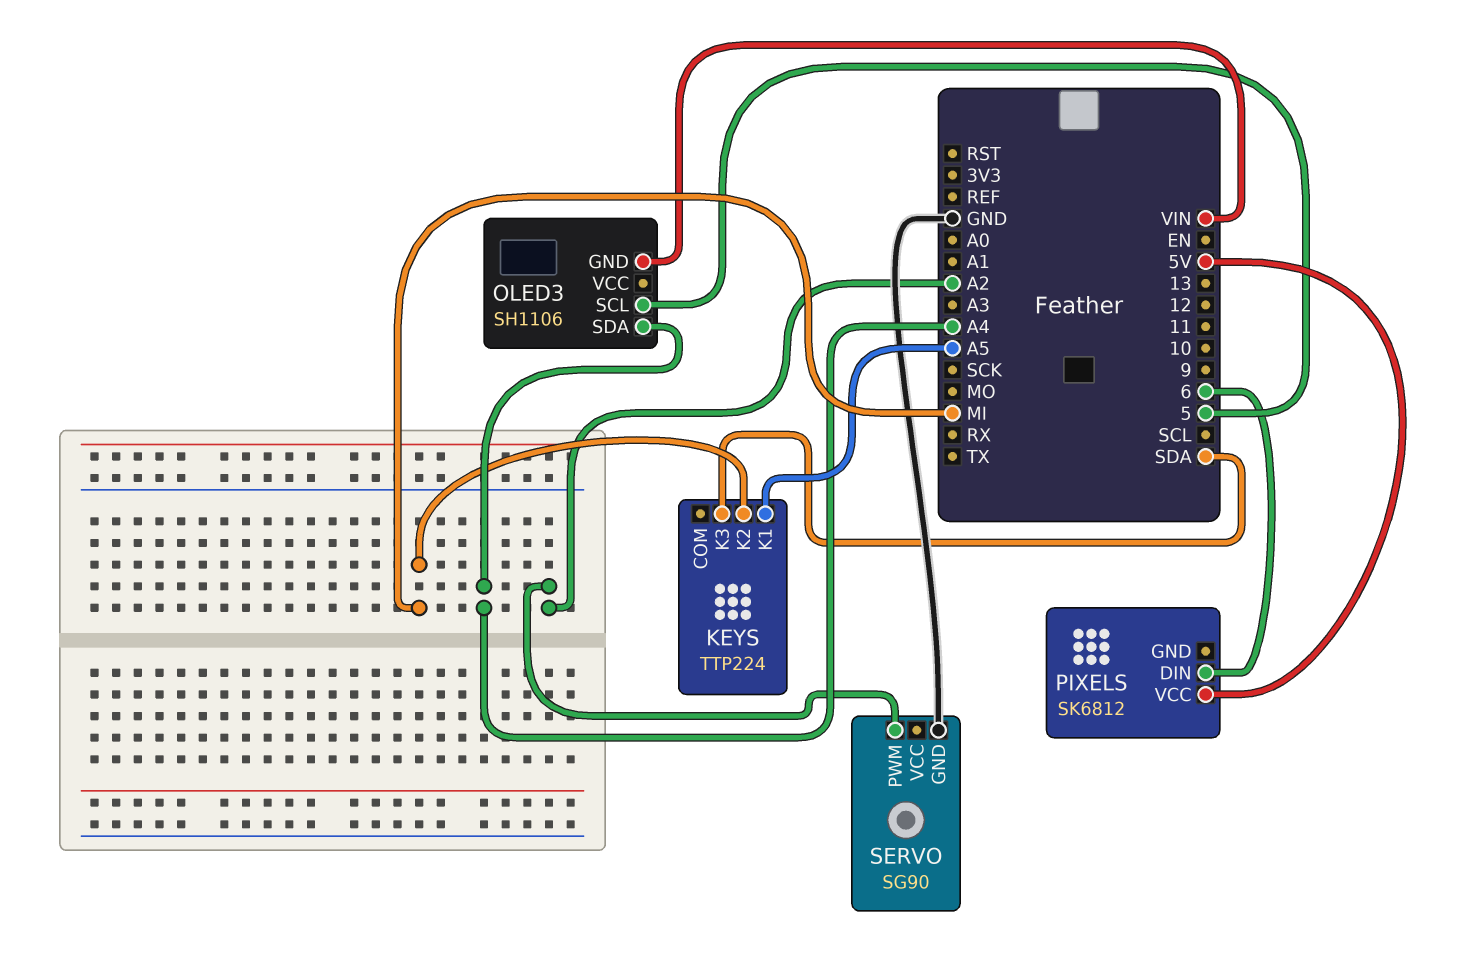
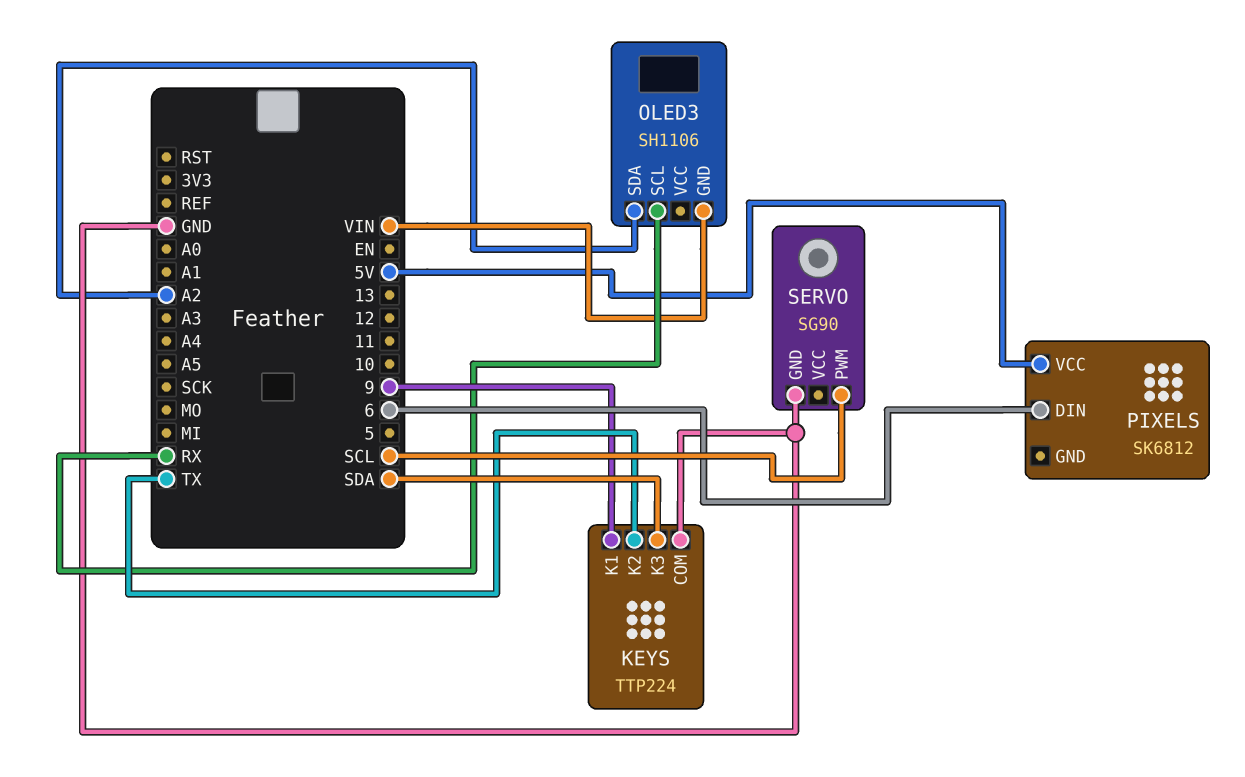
KEYS pin COM: none -> GND
KEYS pin K1: A5 -> 9
KEYS pin K2: MI -> TX
OLED3 pin SCL: 5 -> RX
OLED3 pin SDA: A4 -> A2
SERVO pin PWM: A2 -> SCL

